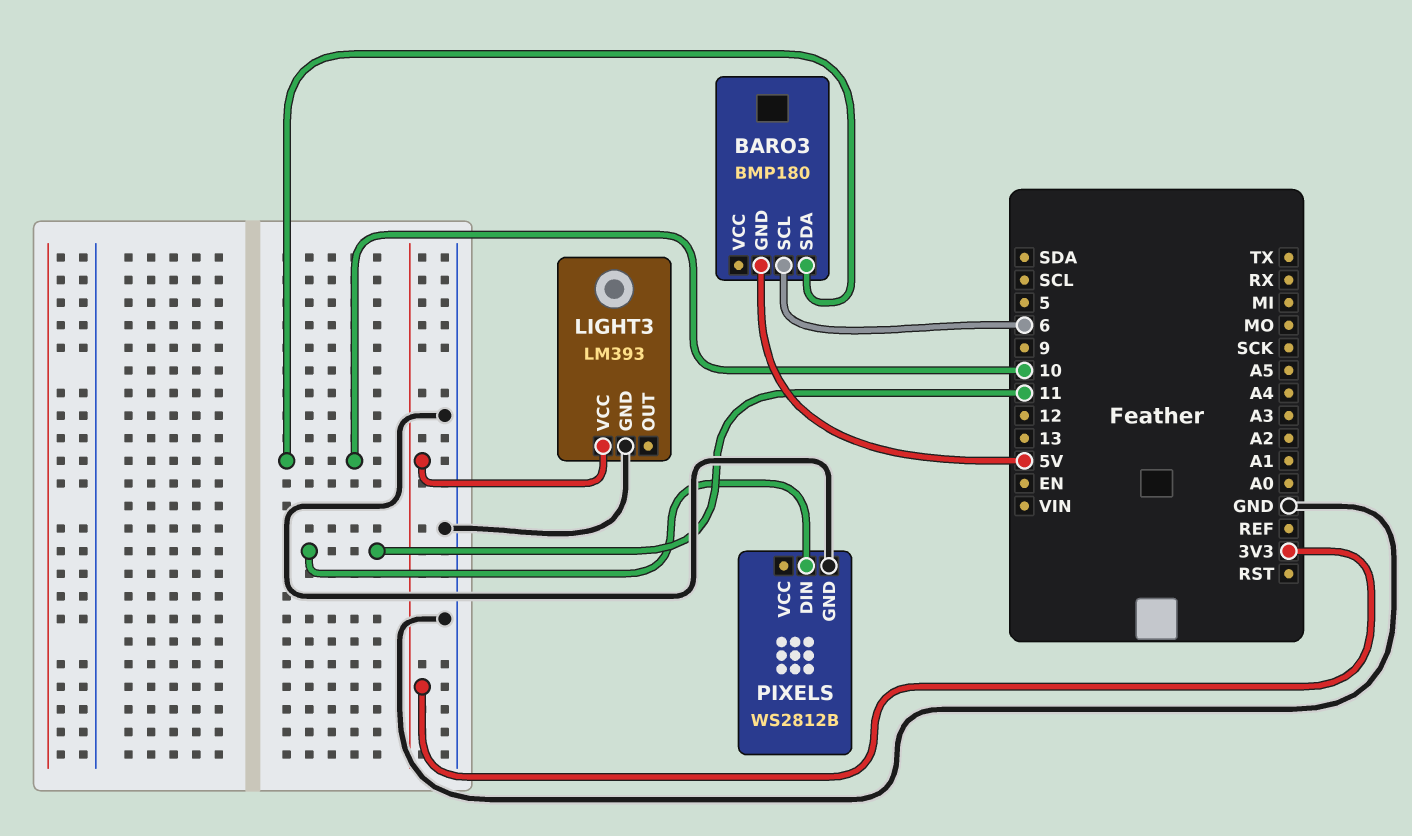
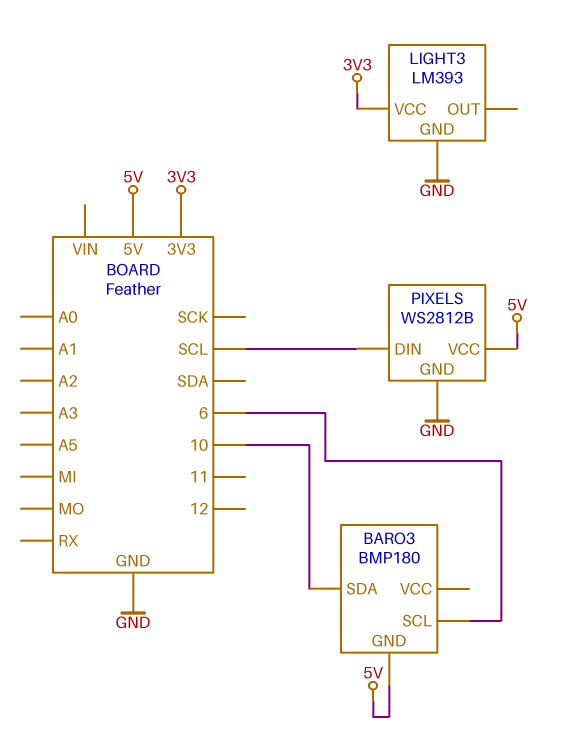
PIXELS pin DIN: 11 -> SCL
PIXELS pin VCC: none -> 5V

